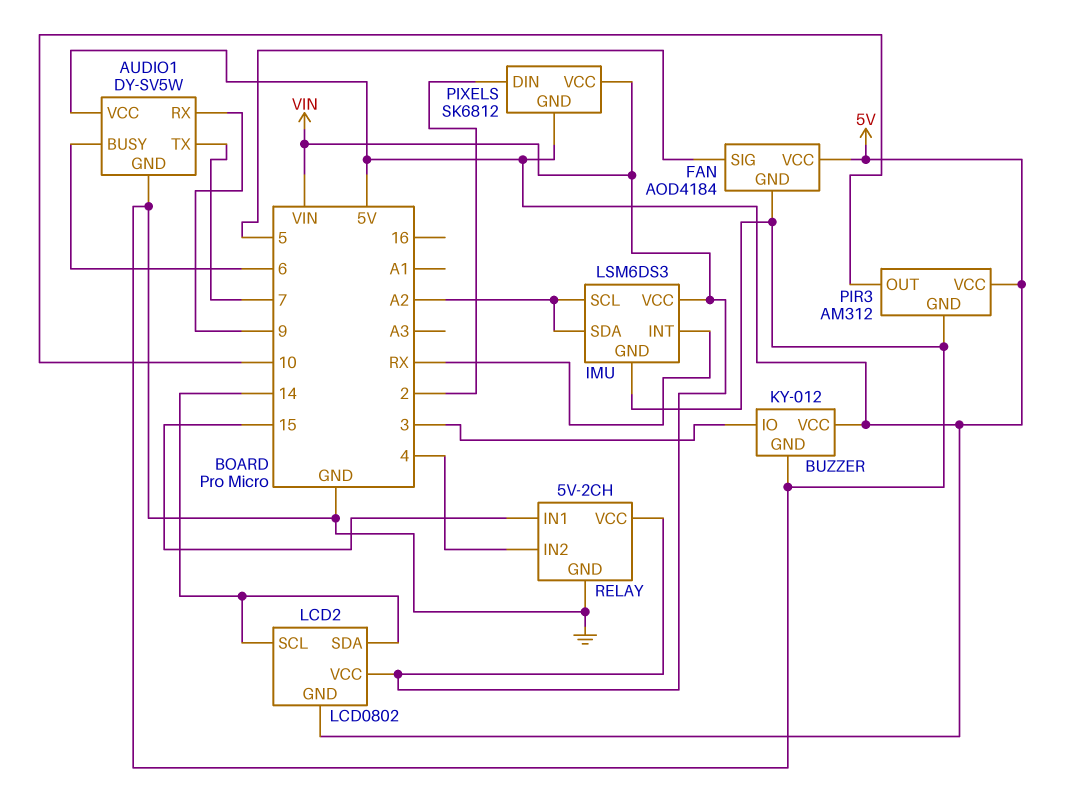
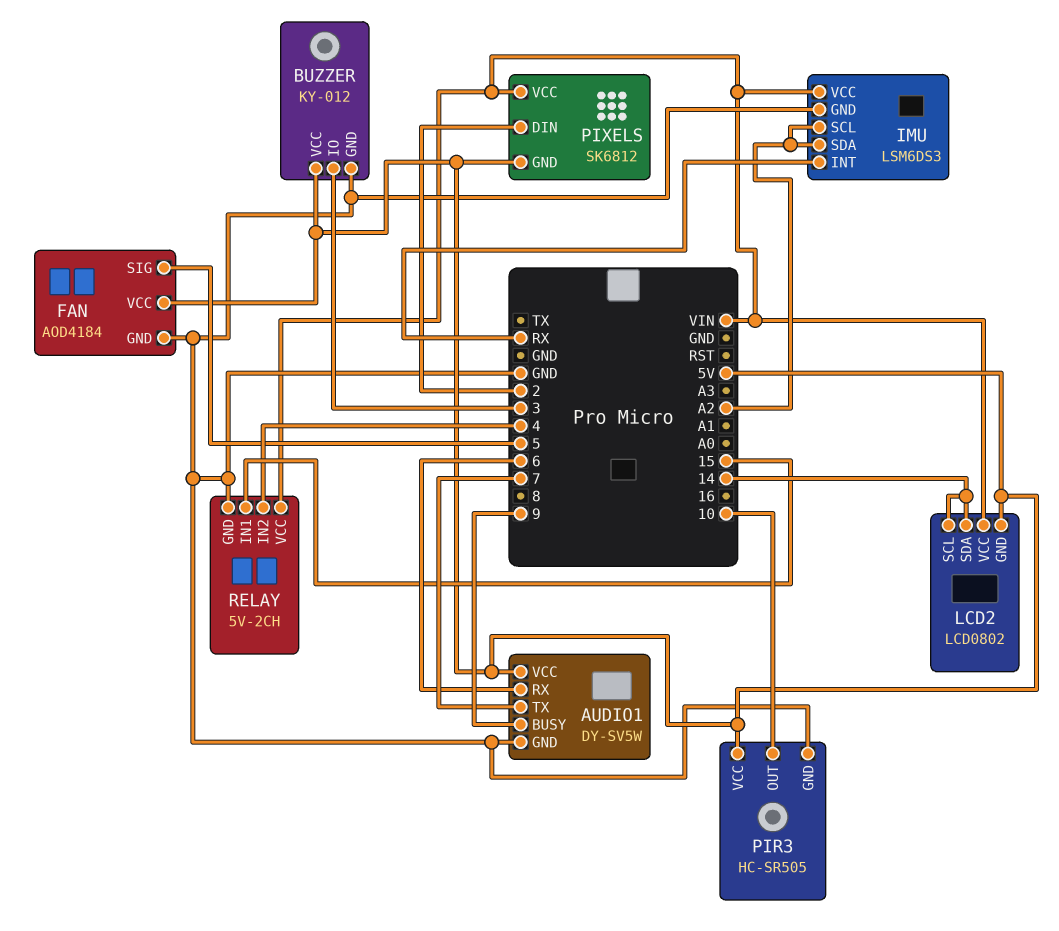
AUDIO1 pin BUSY: 6 -> 9
AUDIO1 pin RX: 9 -> 6
PIR3: AM312 -> HC-SR505

